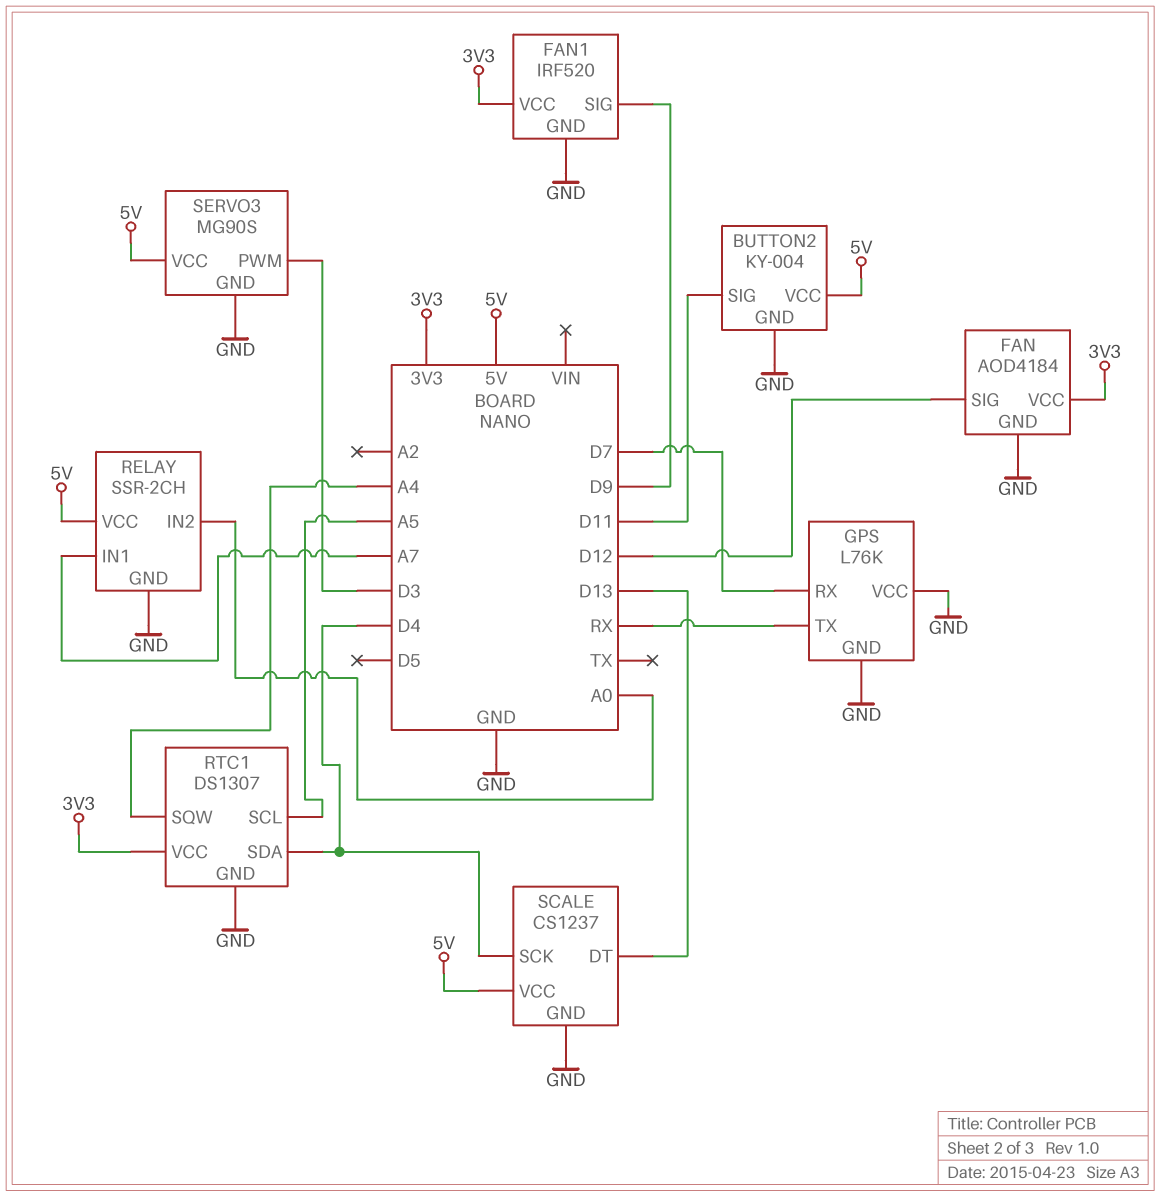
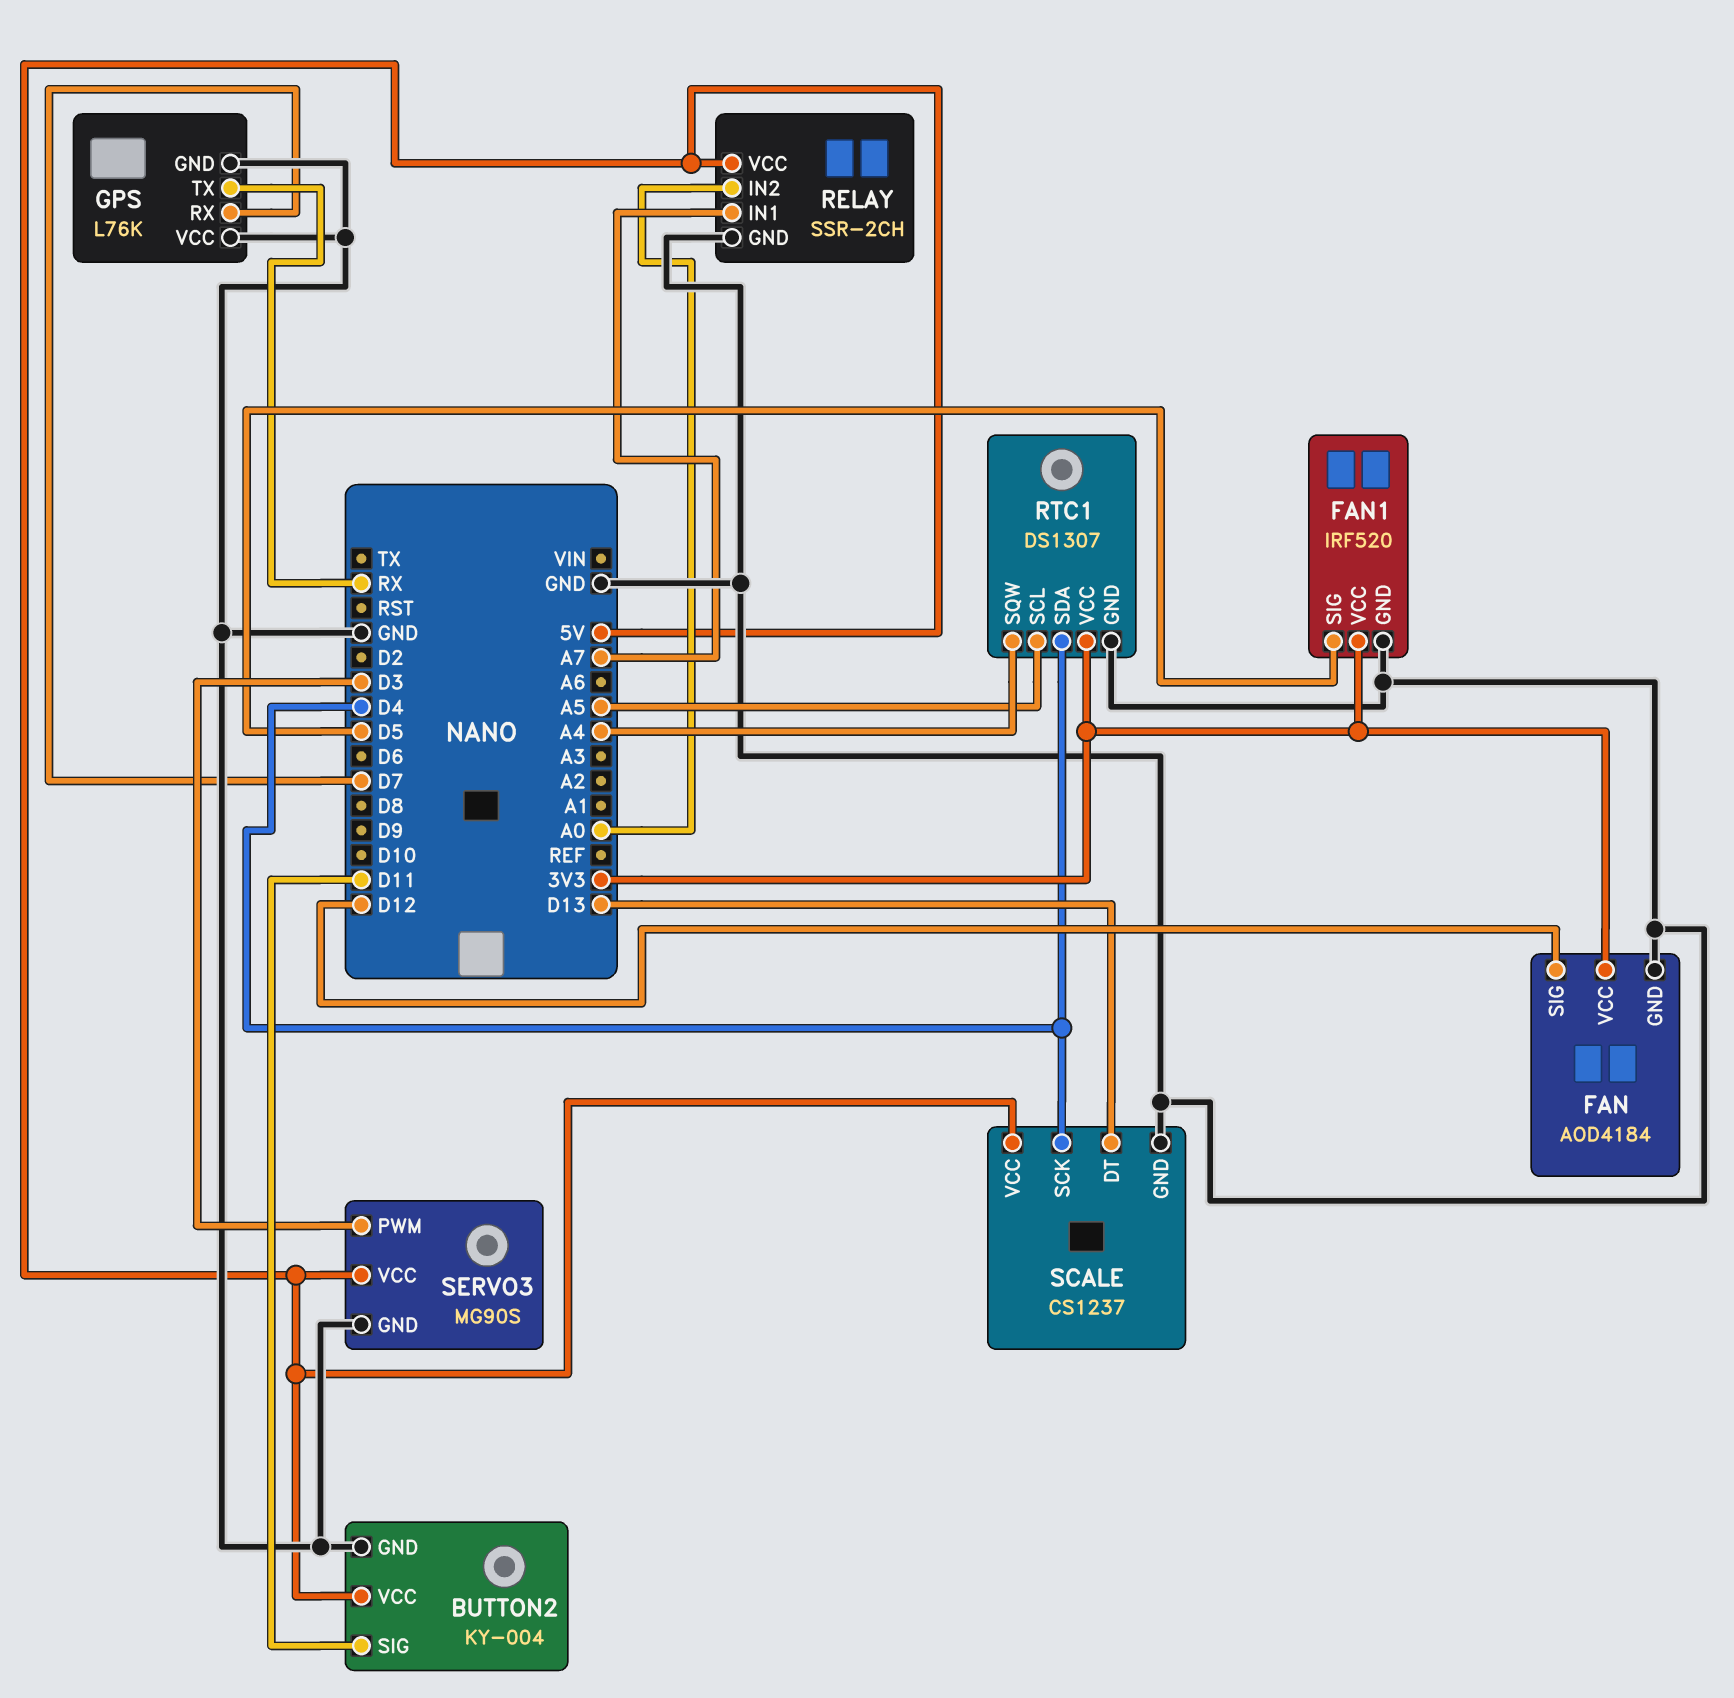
FAN1 pin SIG: D9 -> D5

